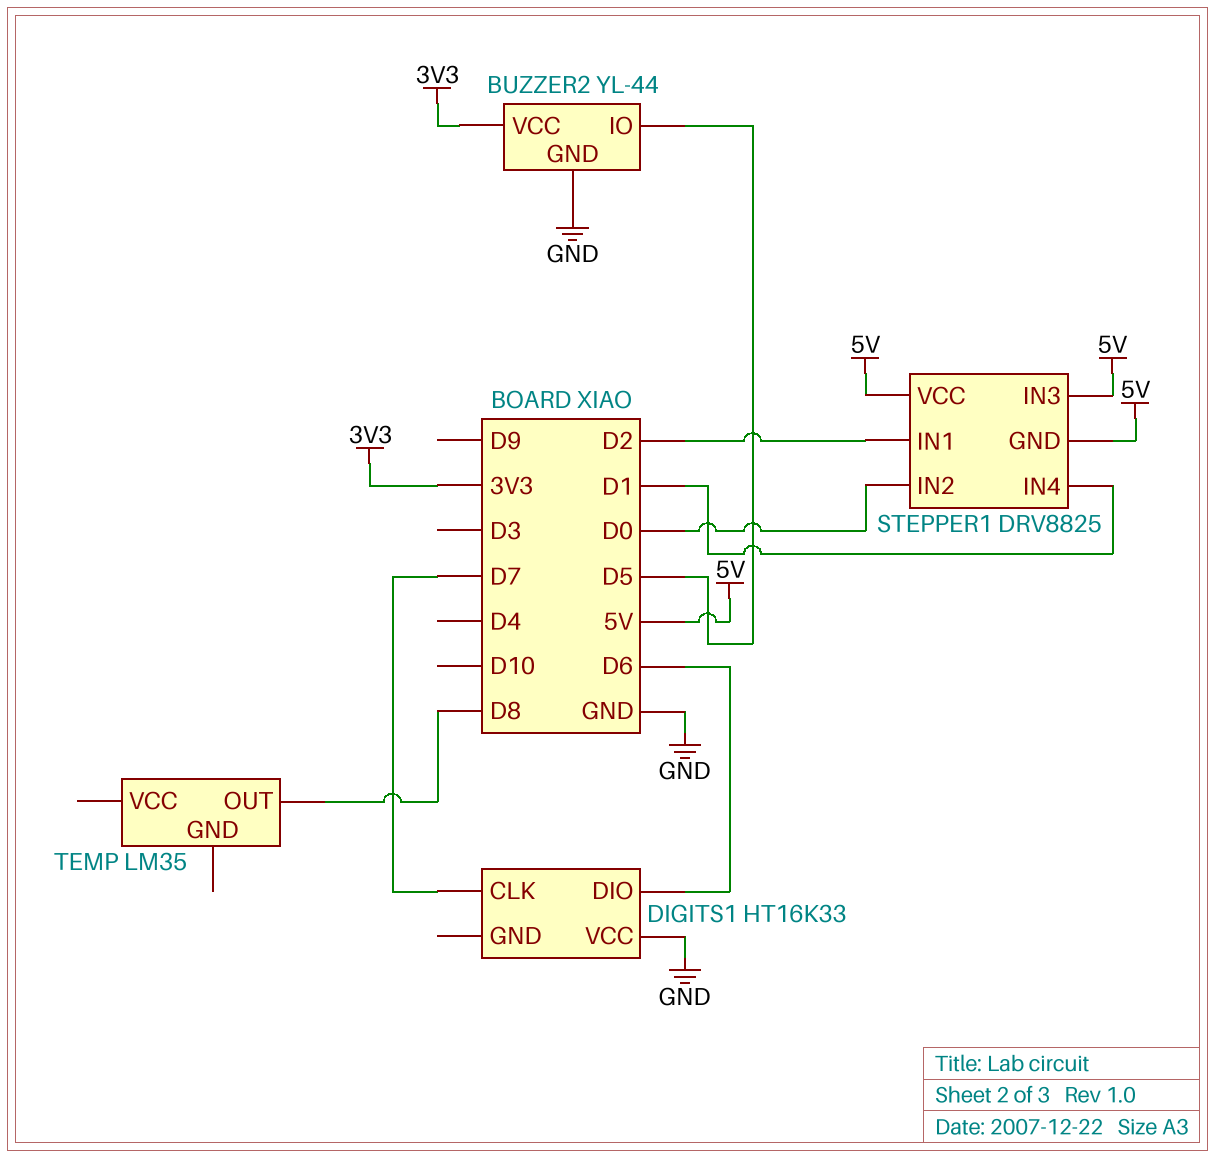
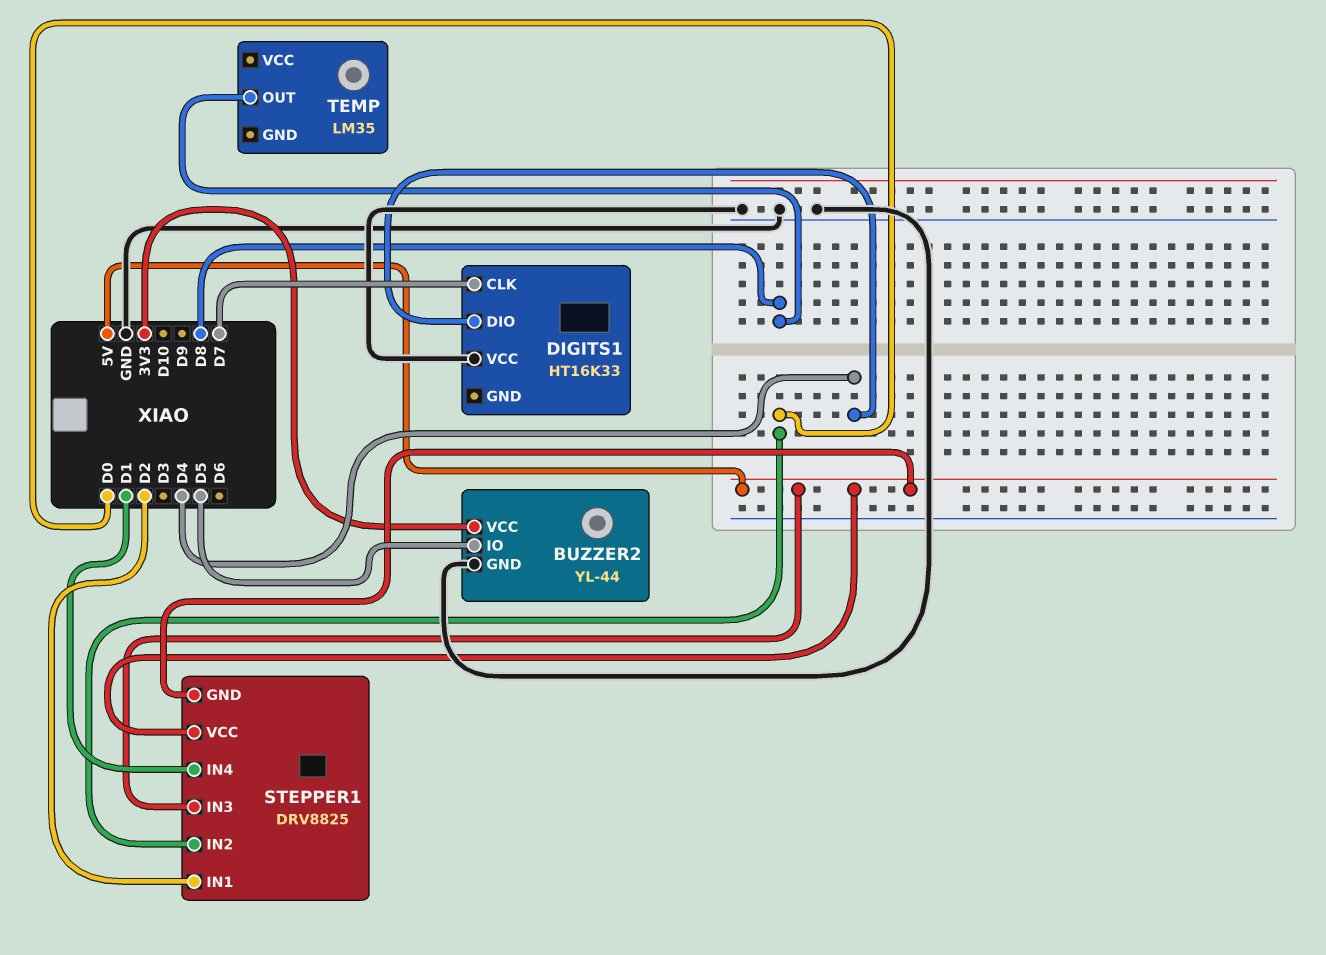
DIGITS1 pin DIO: D6 -> D4

